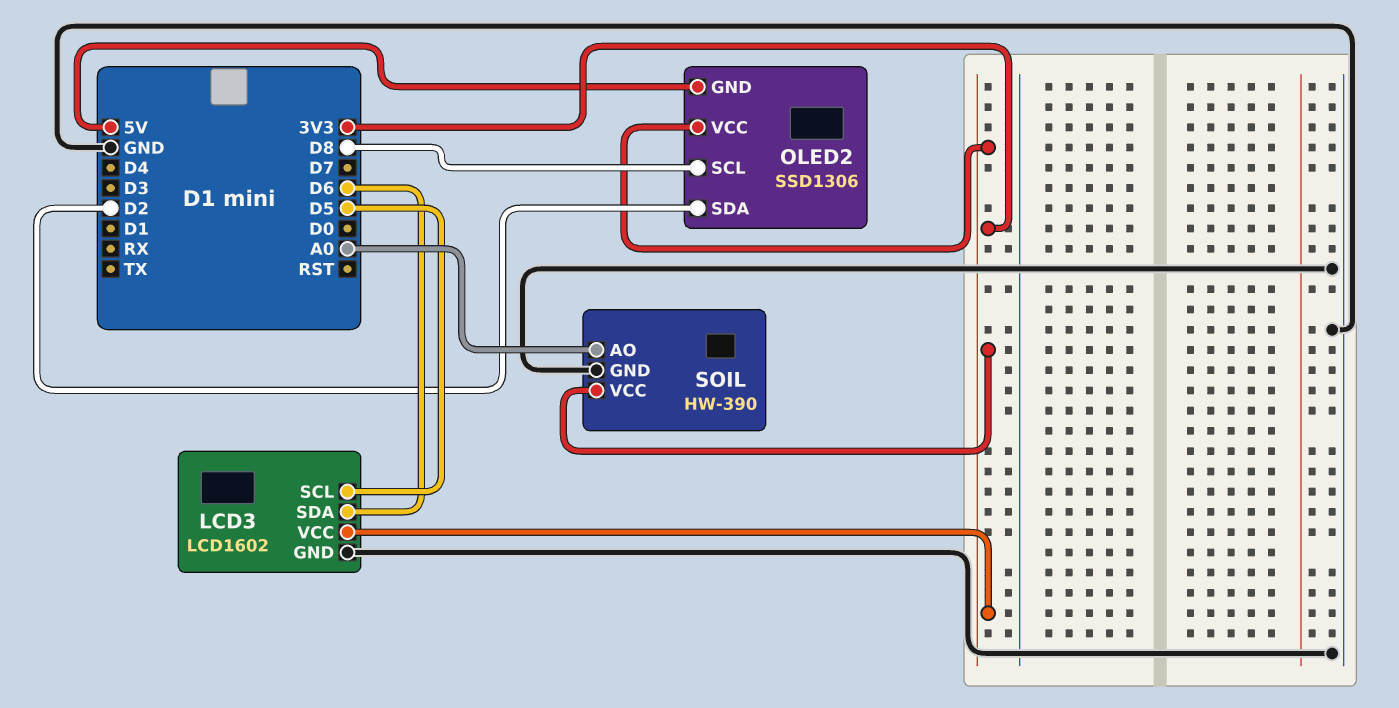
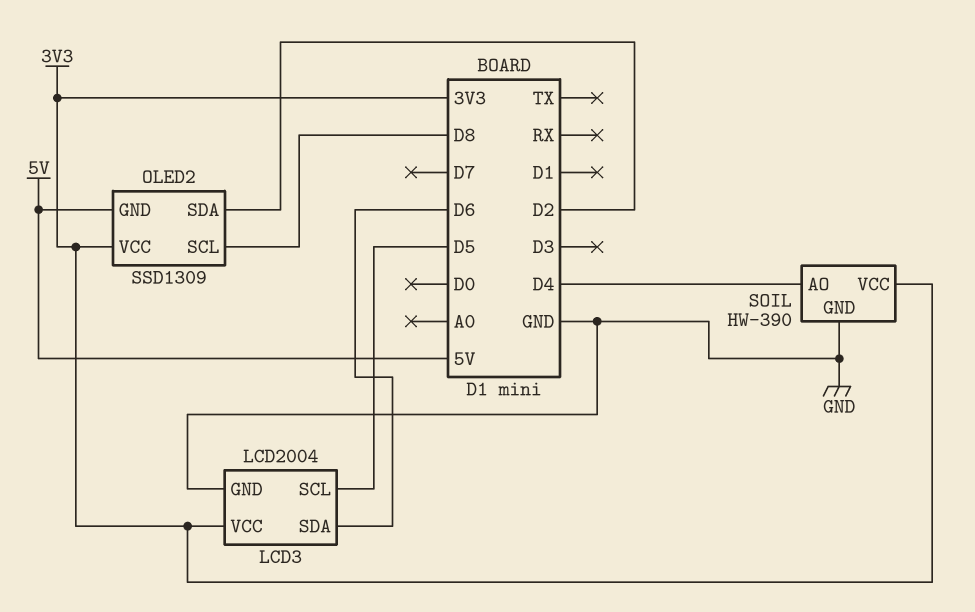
LCD3: LCD1602 -> LCD2004
OLED2: SSD1306 -> SSD1309
SOIL pin AO: A0 -> D4

